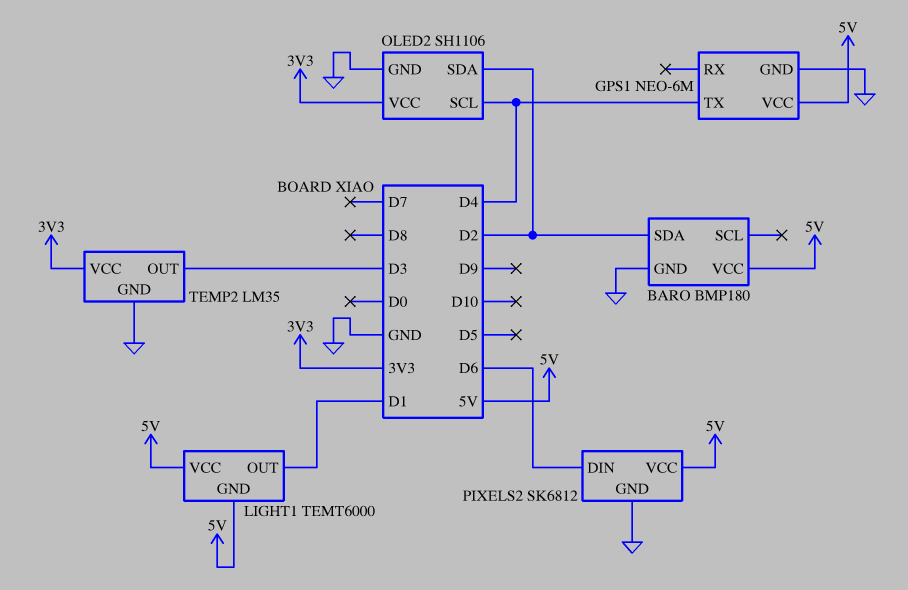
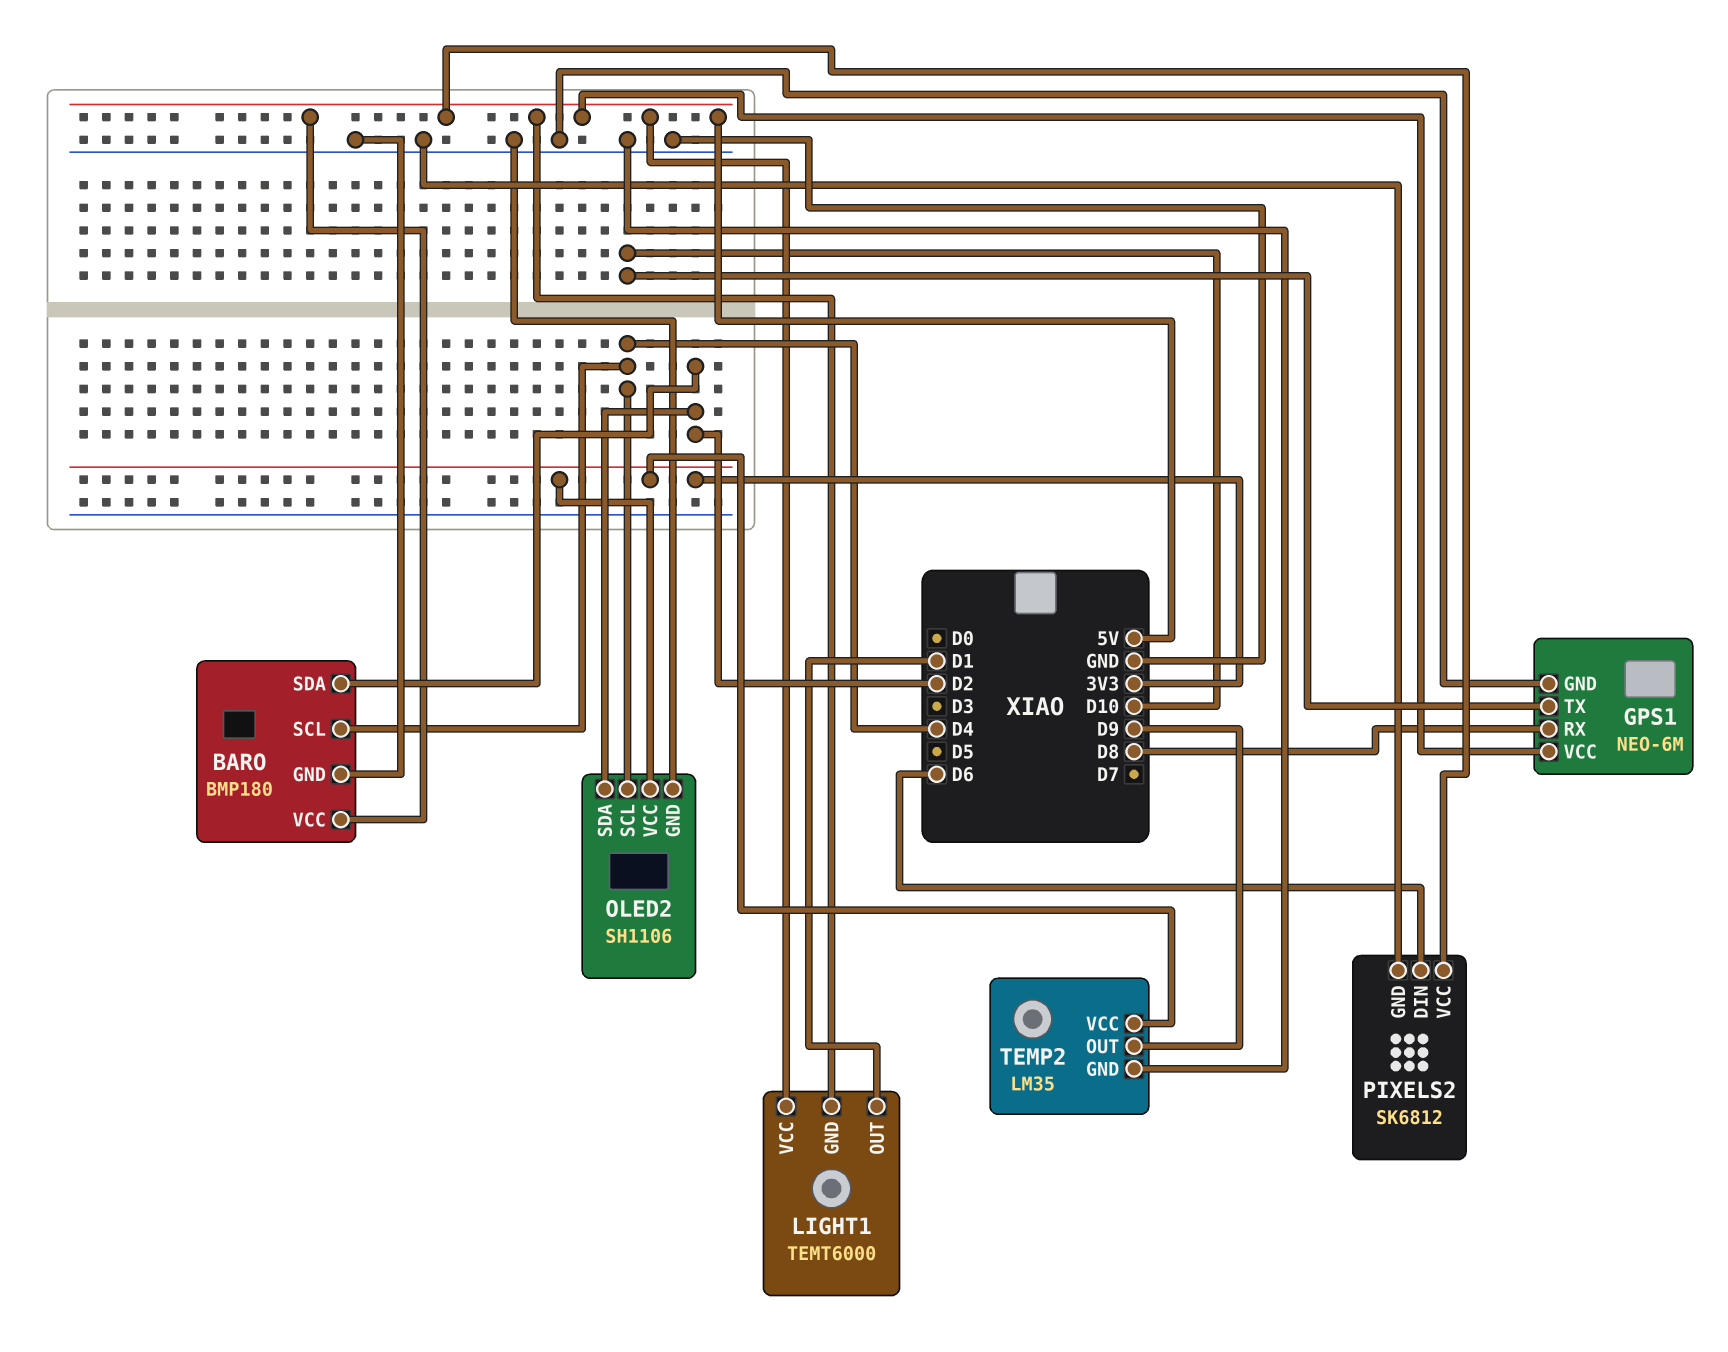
BARO pin SCL: none -> D4
GPS1 pin RX: none -> D8
GPS1 pin TX: D4 -> D10
TEMP2 pin OUT: D3 -> D9

